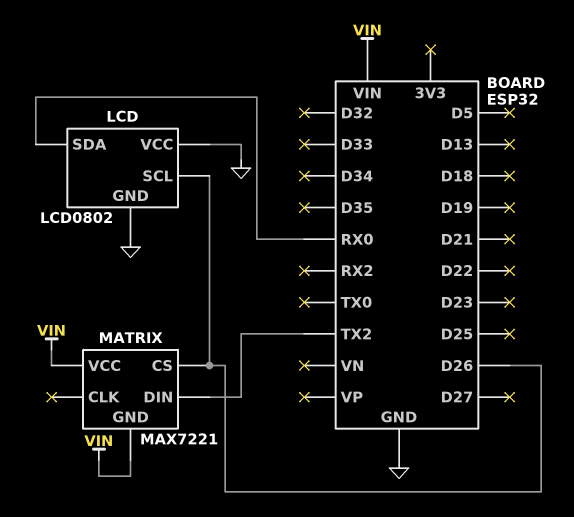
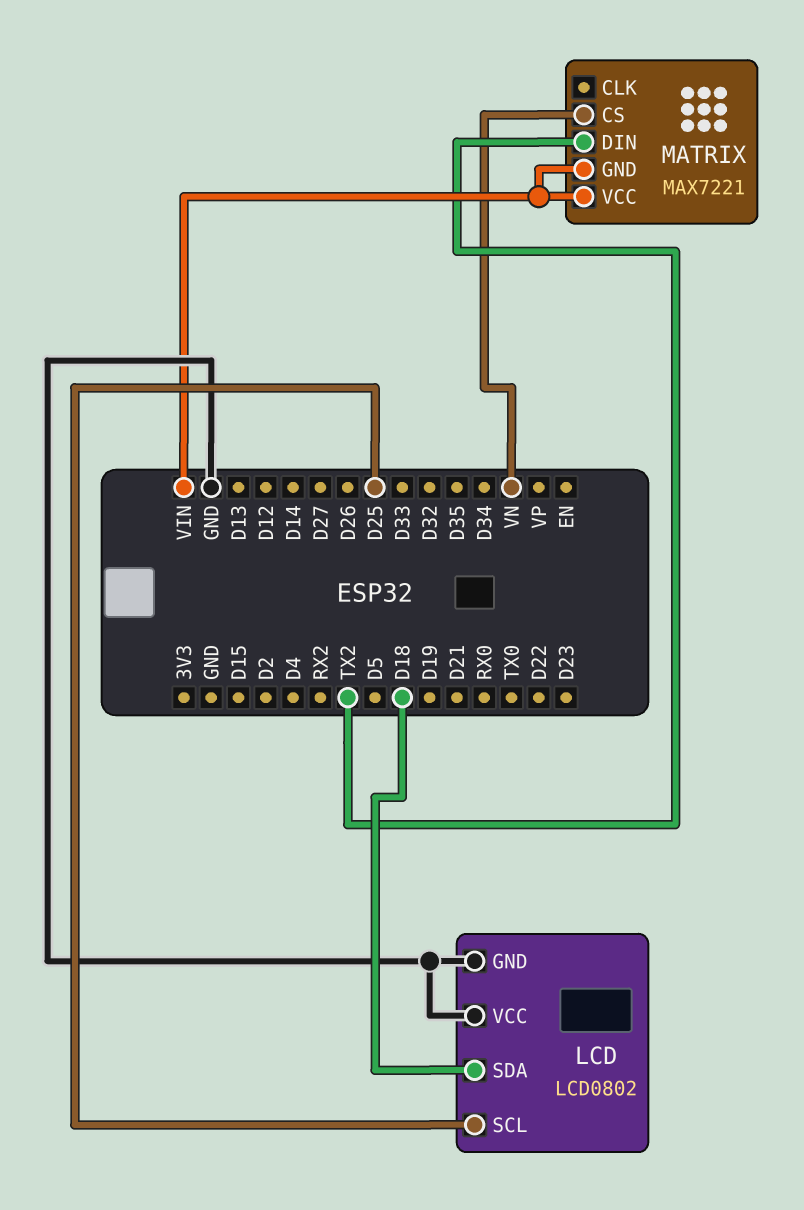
LCD pin SCL: D26 -> D25
LCD pin SDA: RX0 -> D18
MATRIX pin CS: D26 -> VN

